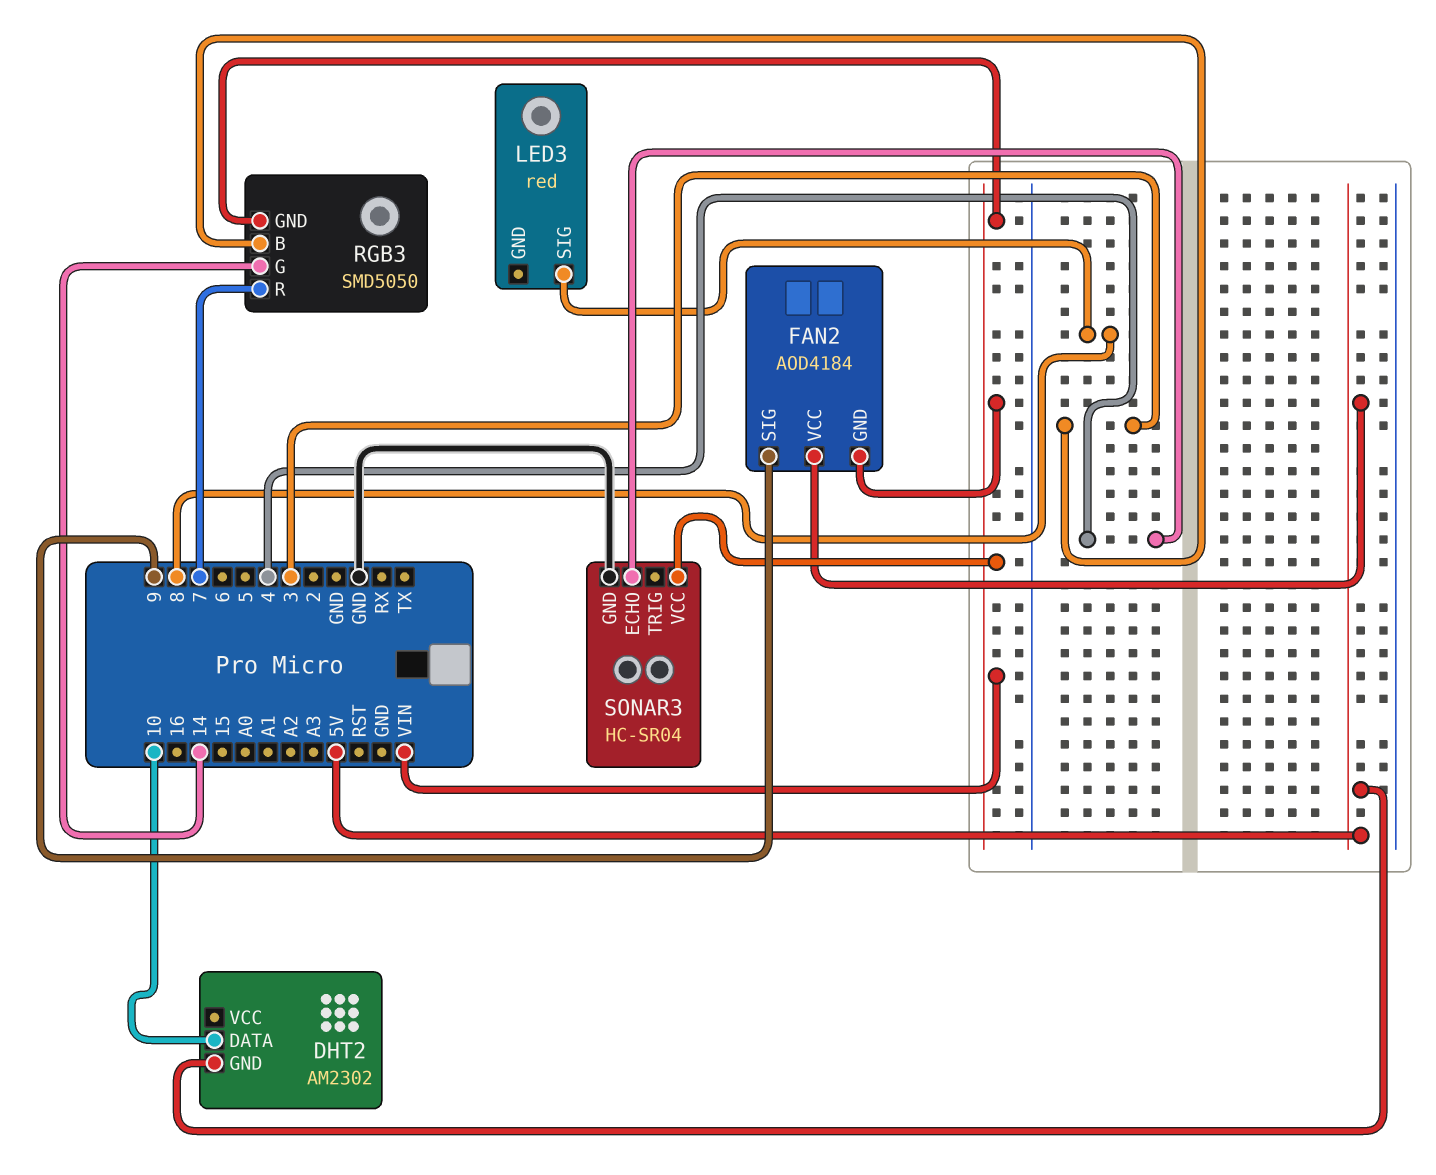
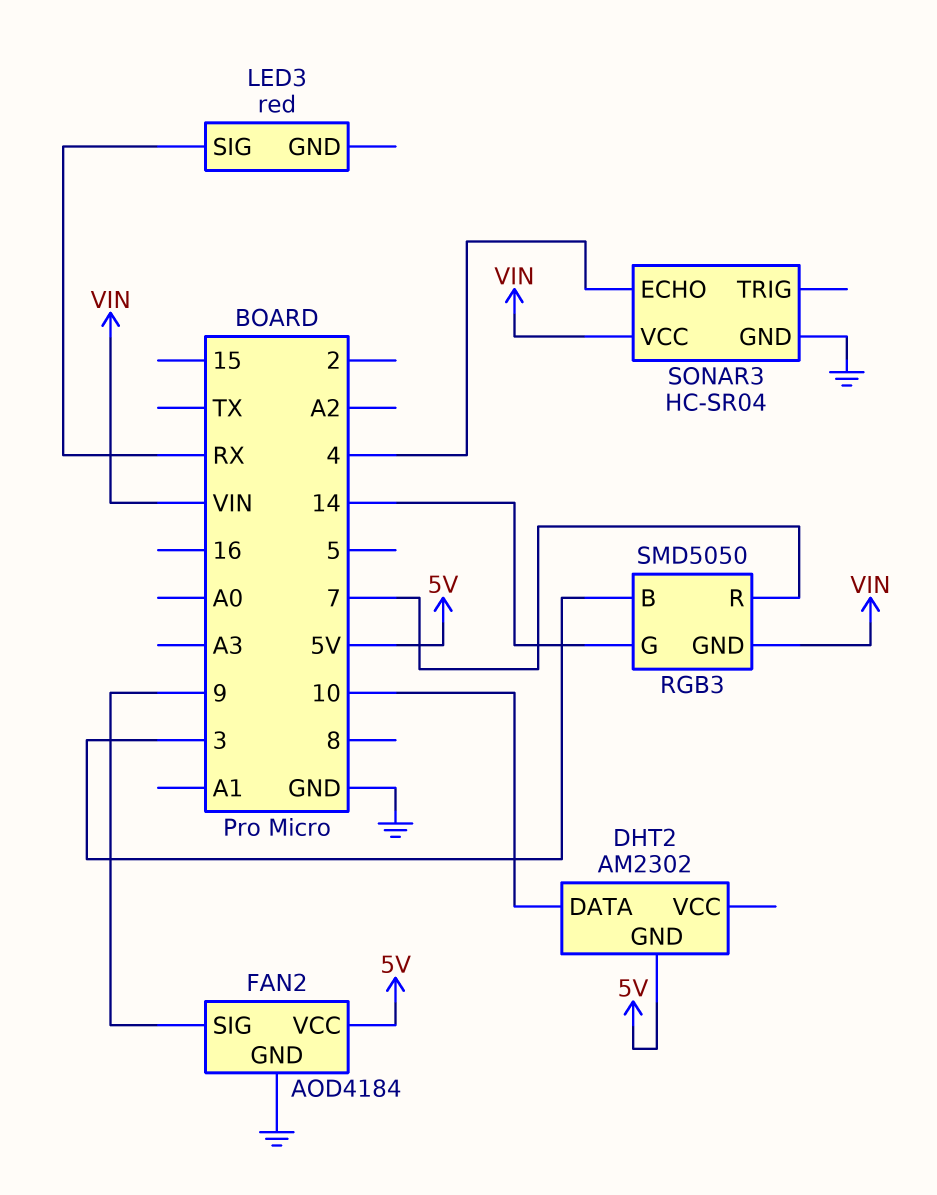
FAN2 pin GND: VIN -> GND
LED3 pin SIG: 8 -> RX

